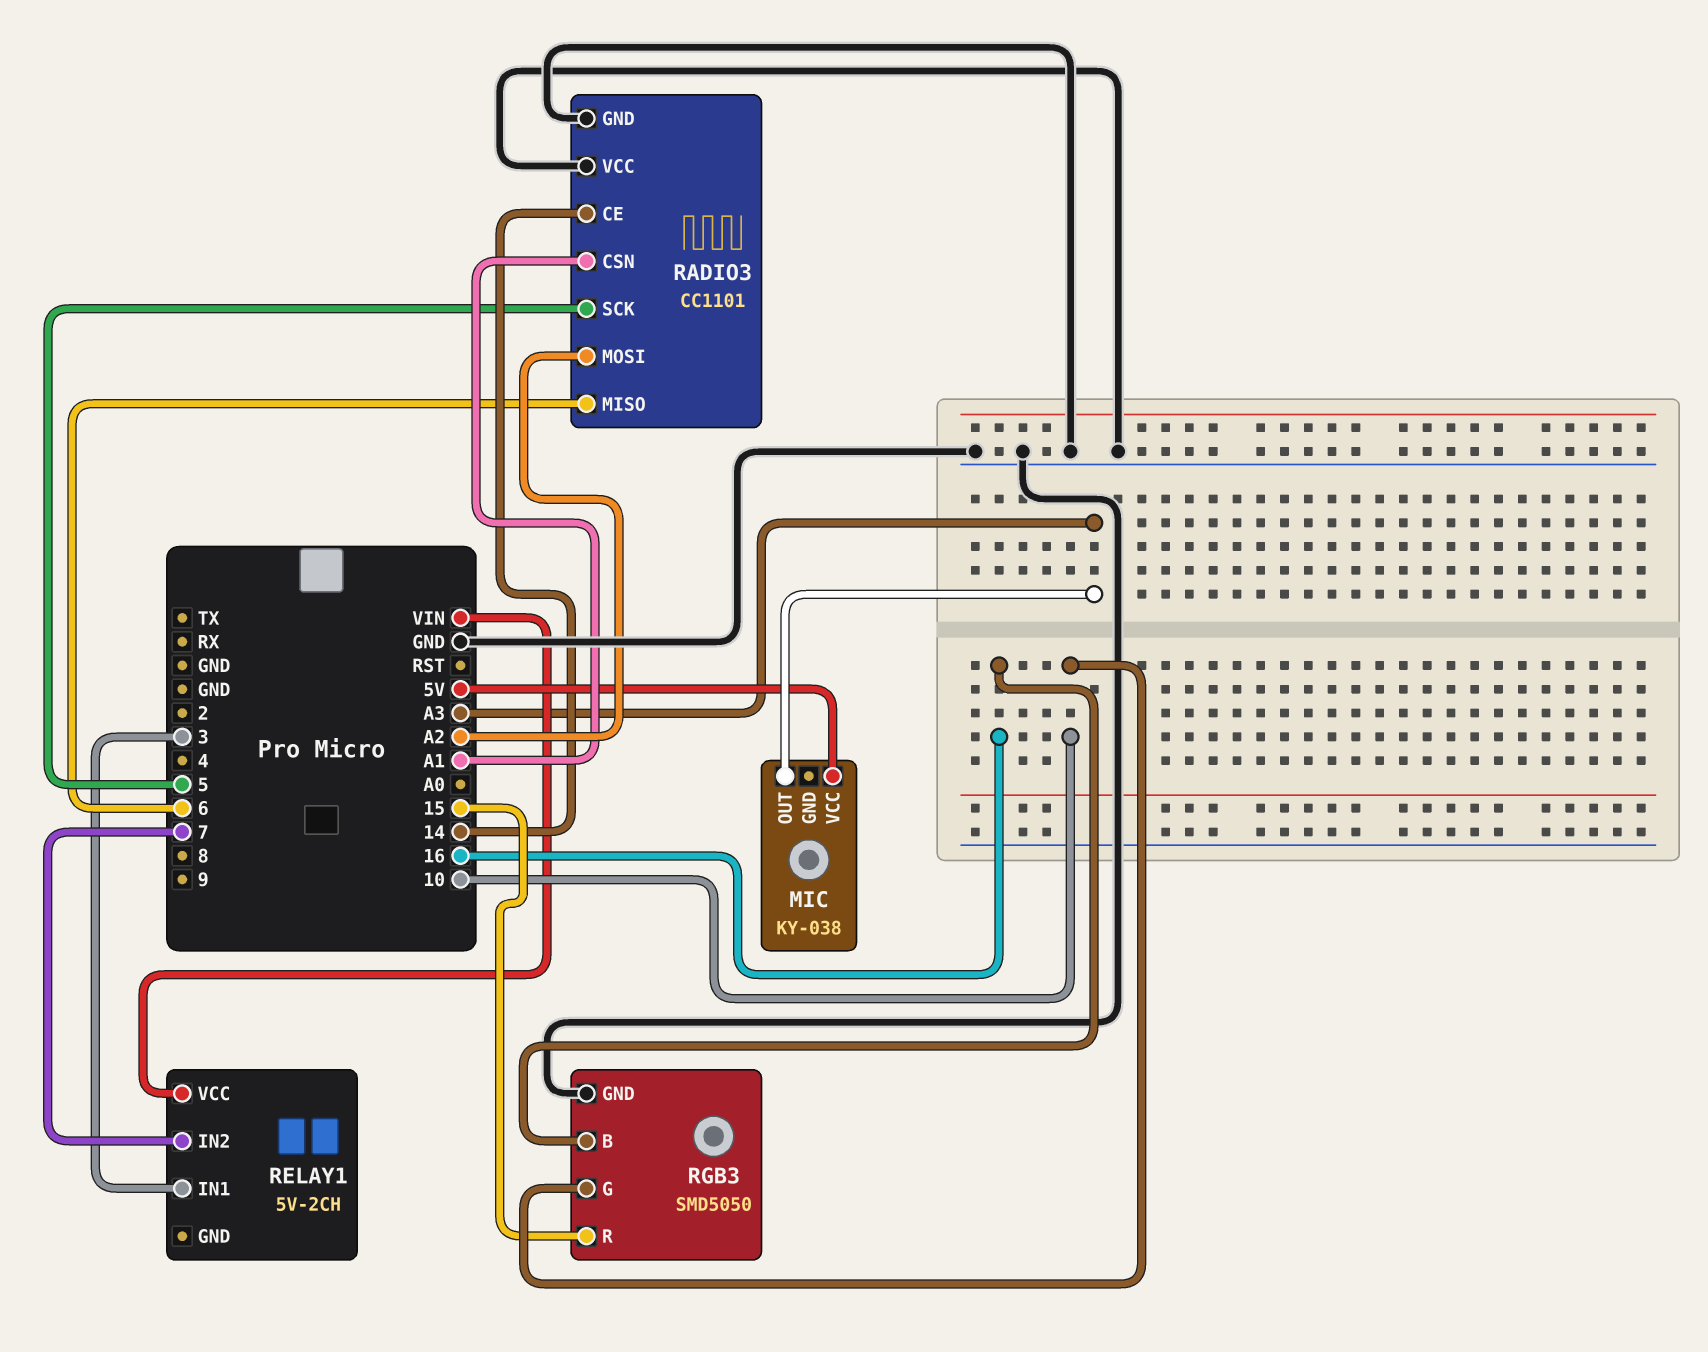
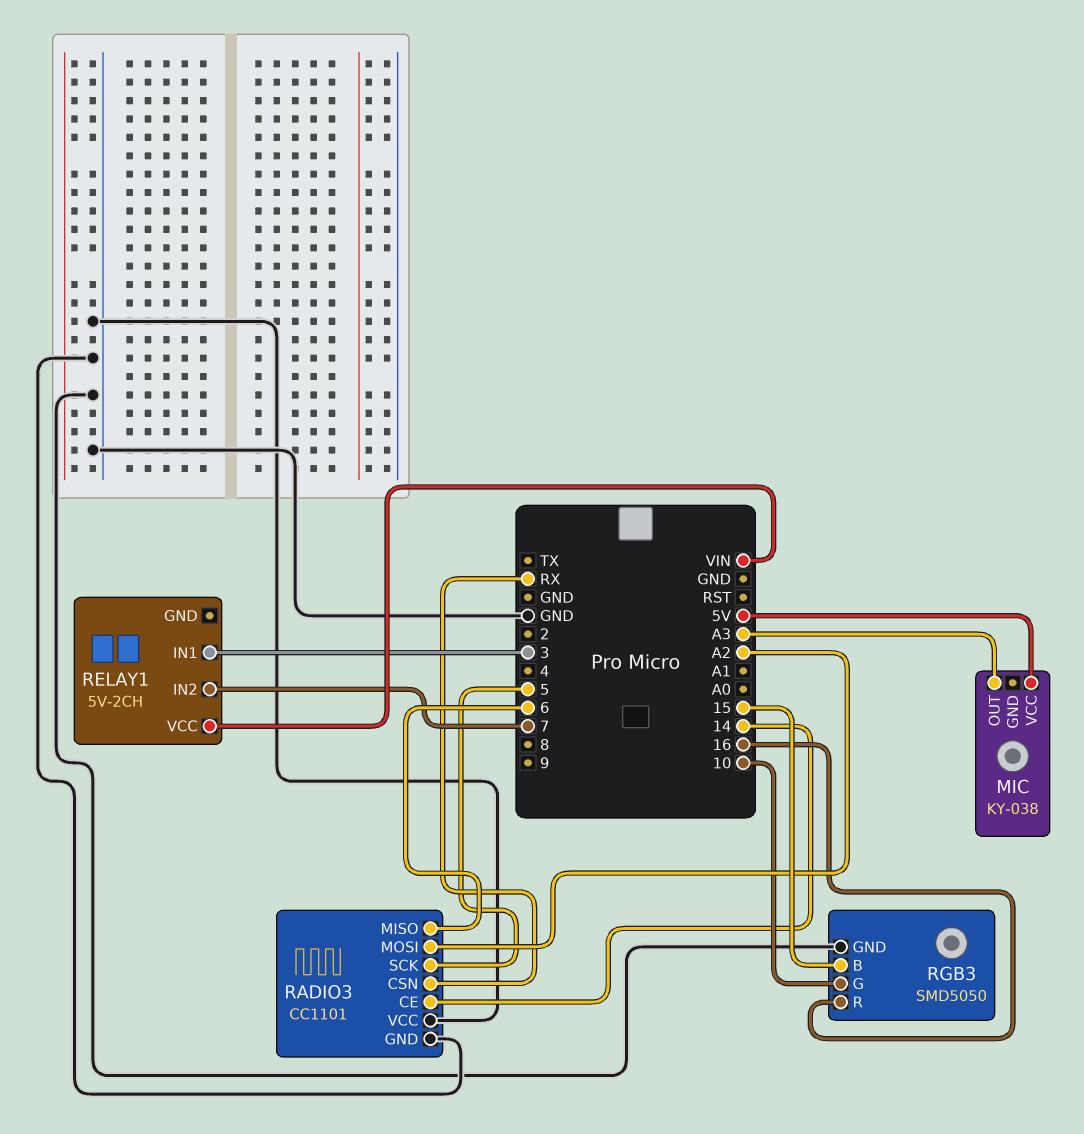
RADIO3 pin CSN: A1 -> RX
RGB3 pin B: 16 -> 15
RGB3 pin R: 15 -> 16

